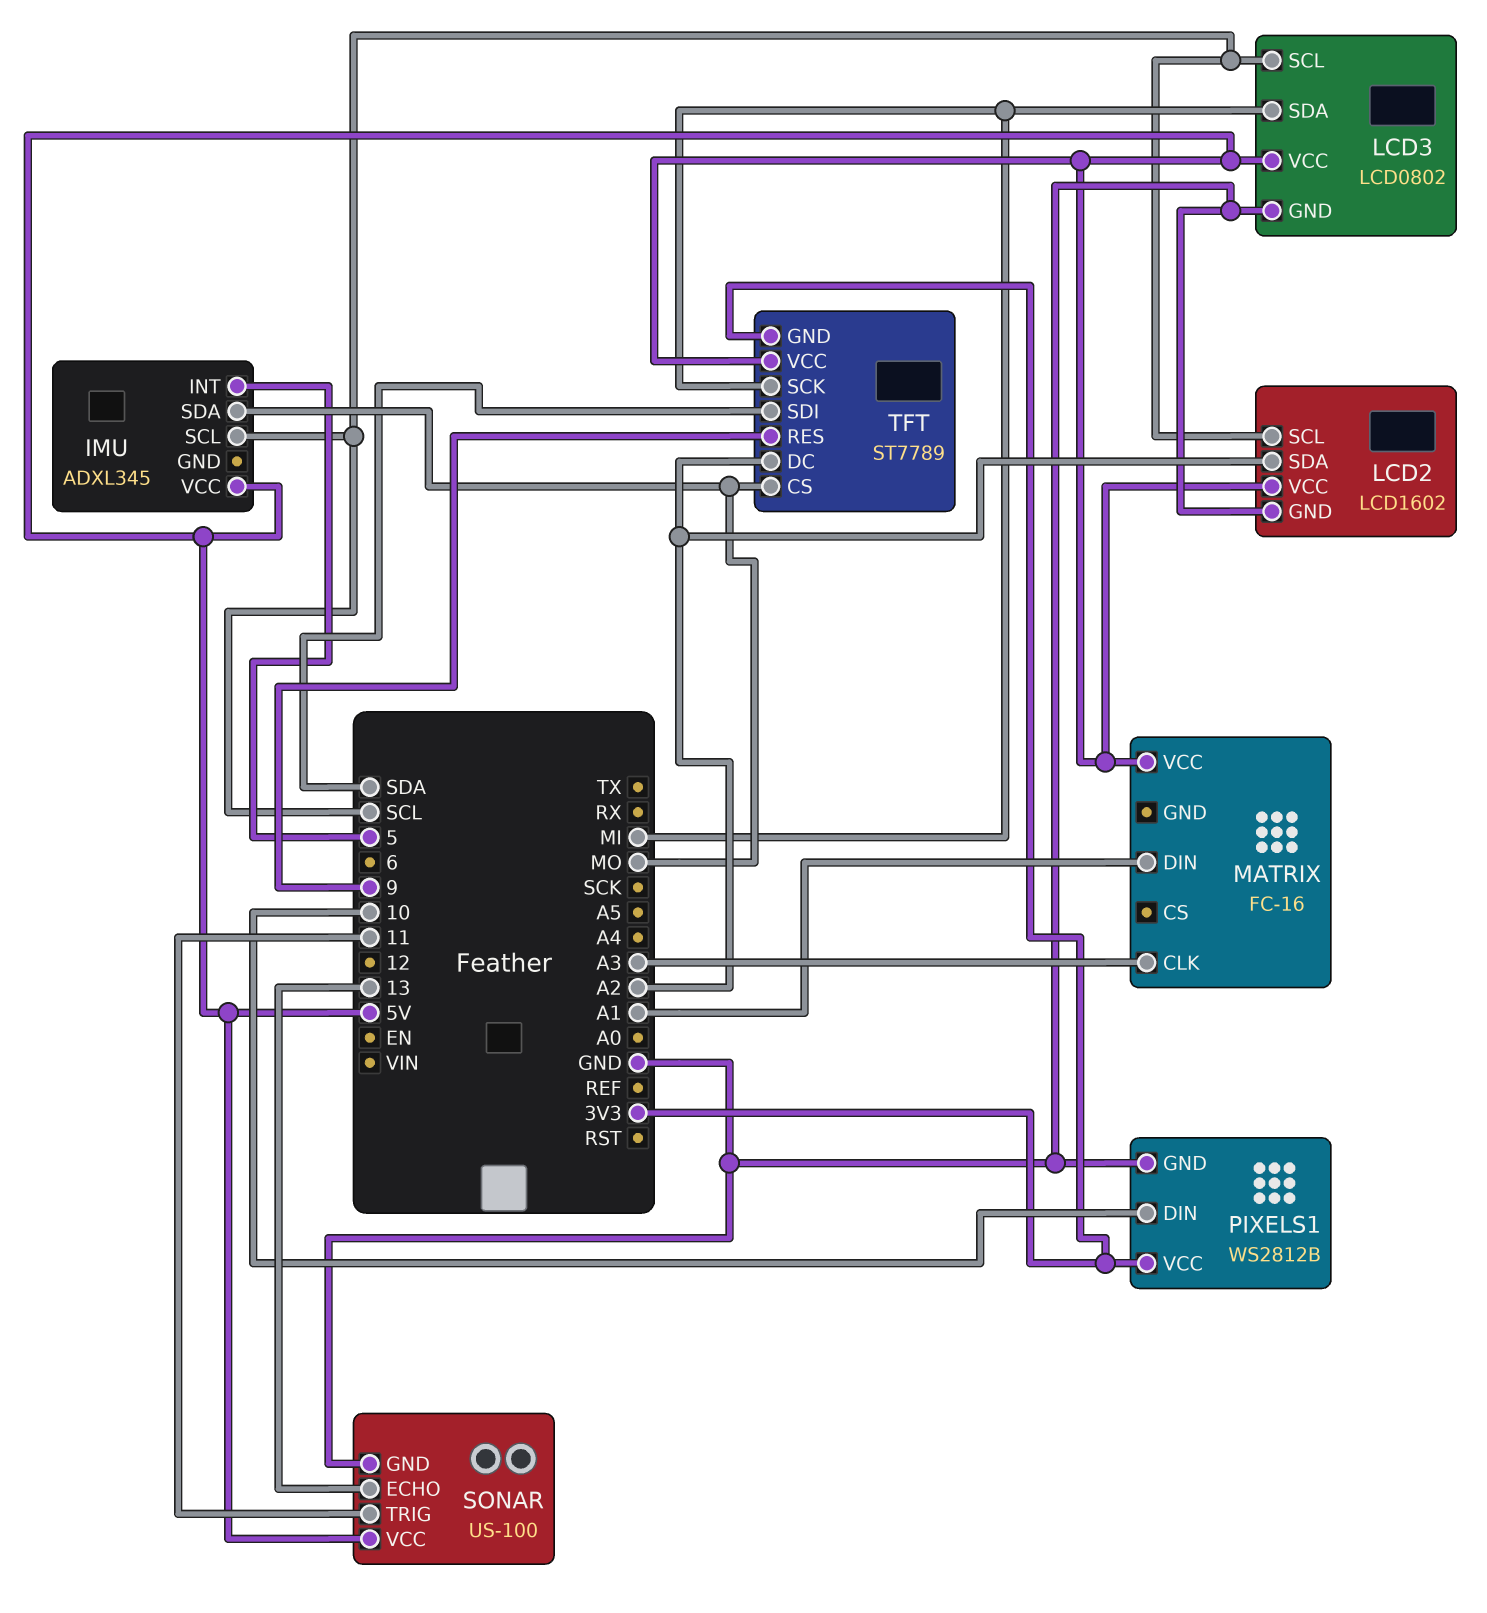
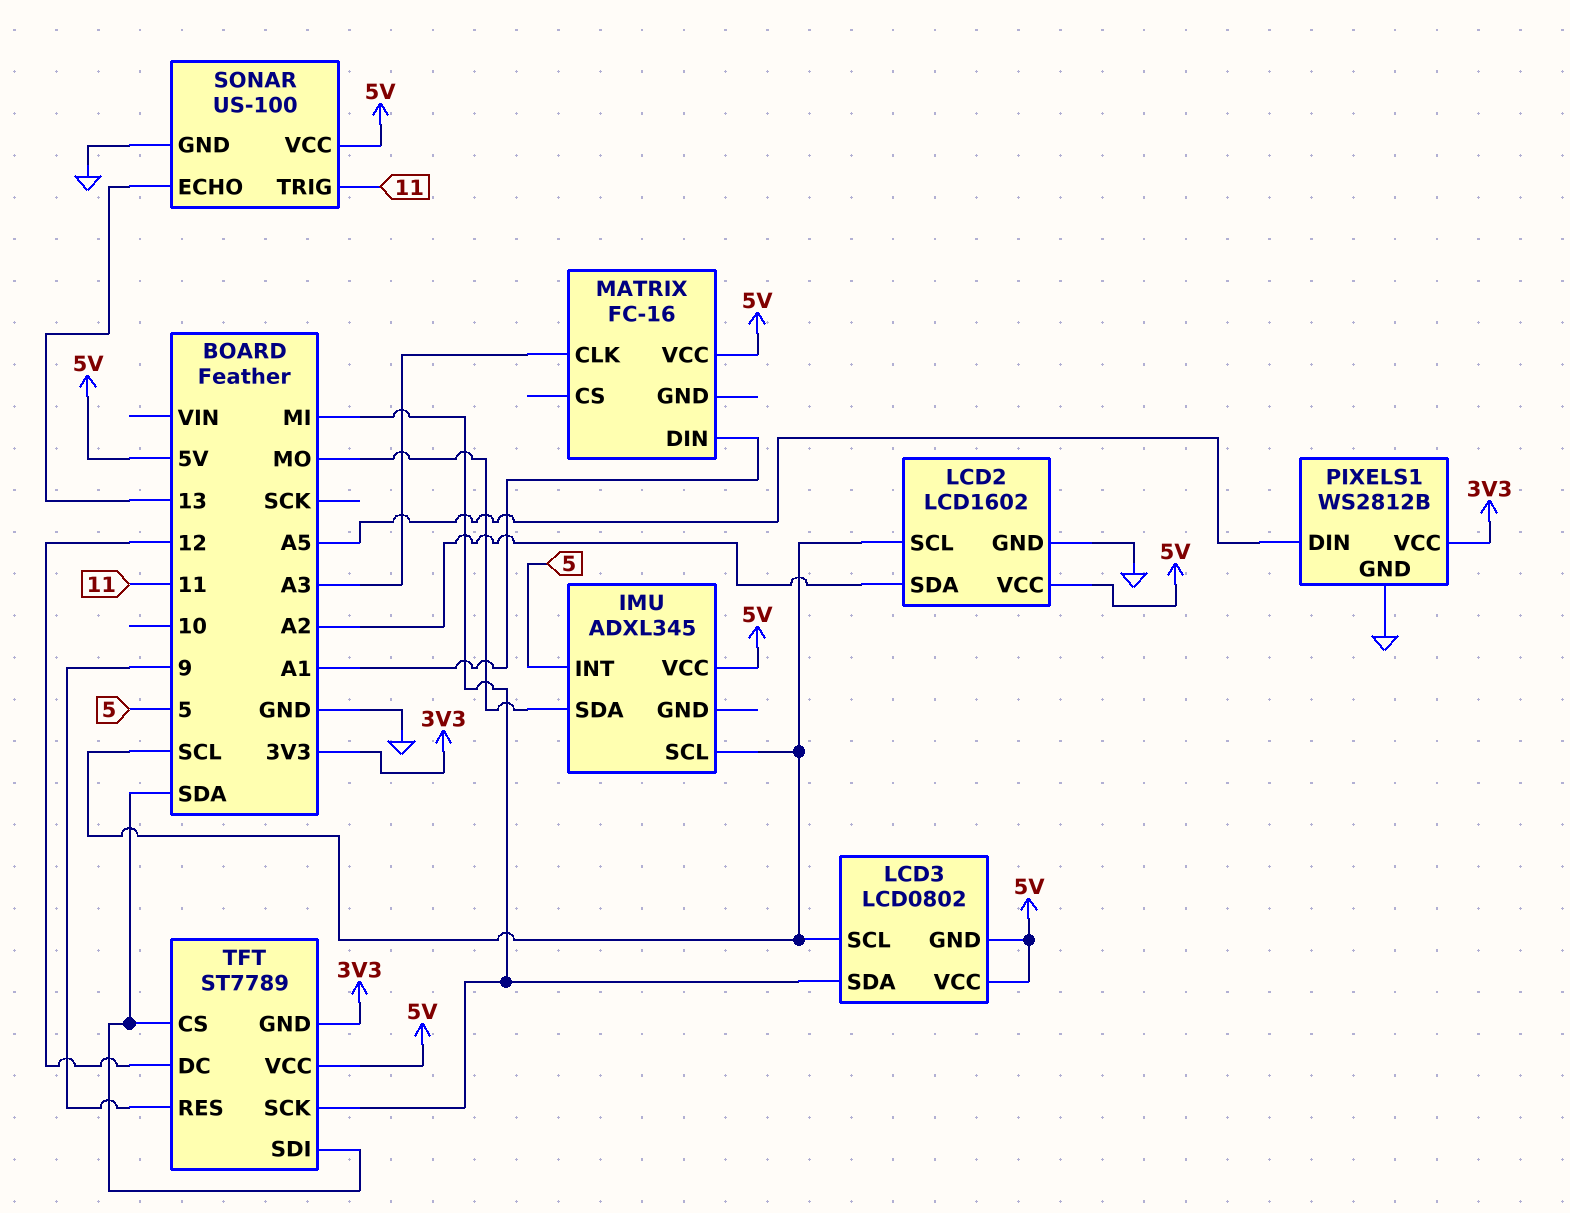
LCD3 pin GND: GND -> 5V
PIXELS1 pin DIN: 10 -> A5
TFT pin CS: MO -> SDA
TFT pin DC: A2 -> 12

